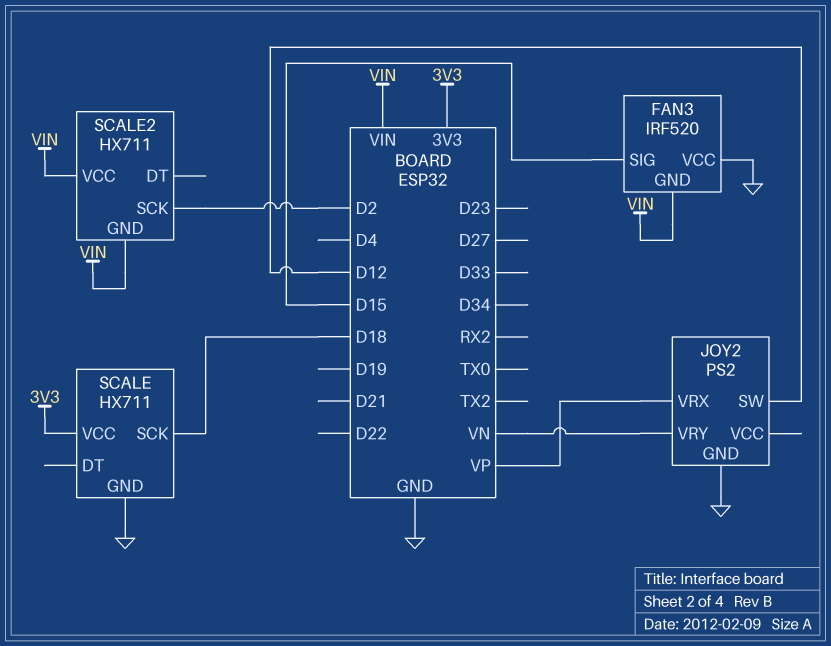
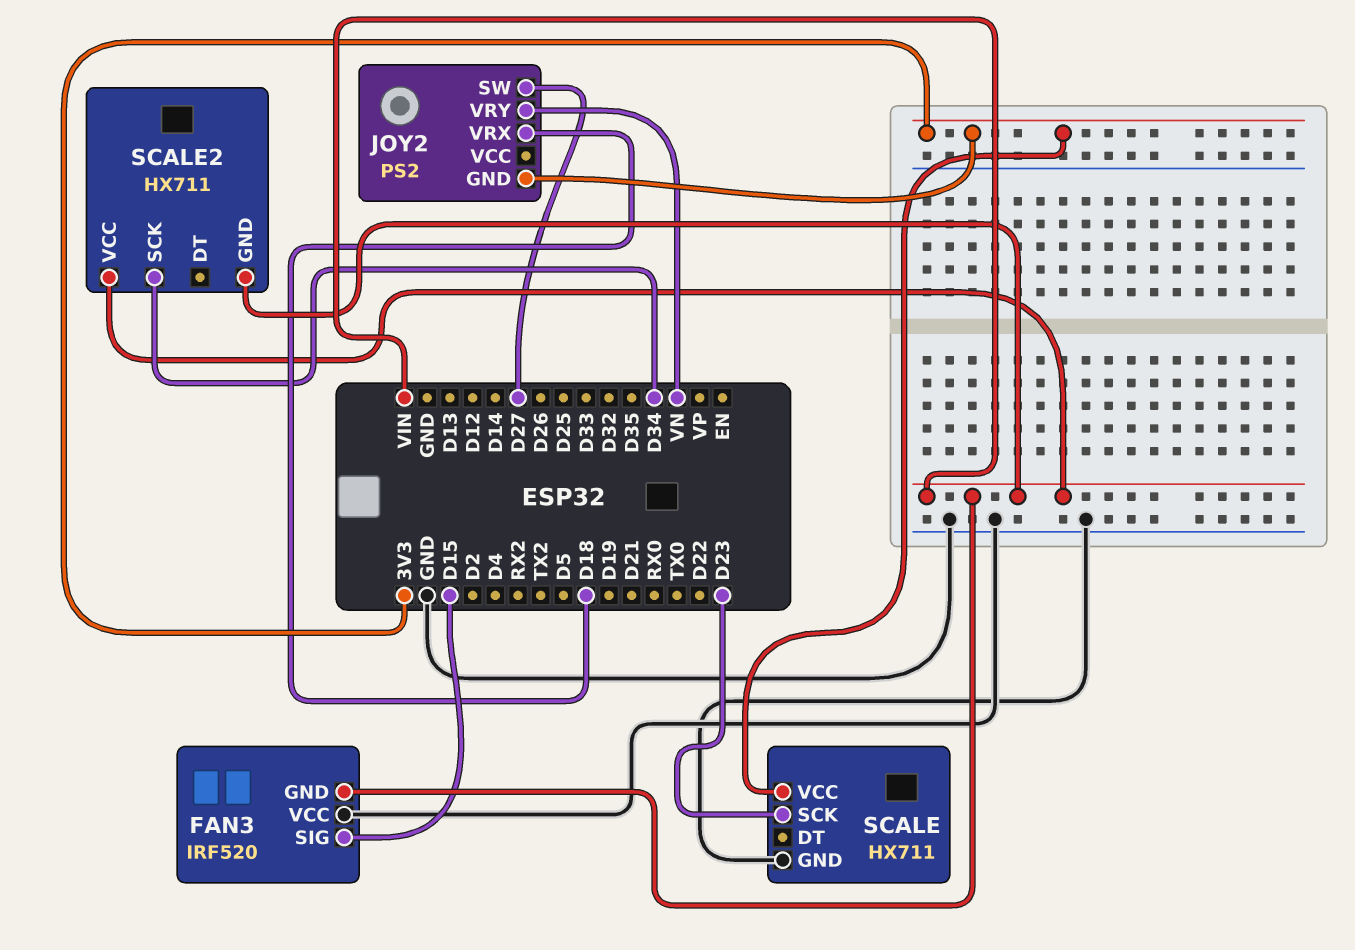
JOY2 pin GND: GND -> 3V3
JOY2 pin SW: D12 -> D27
JOY2 pin VRX: VP -> D18
SCALE pin SCK: D18 -> D23
SCALE2 pin SCK: D2 -> D34

